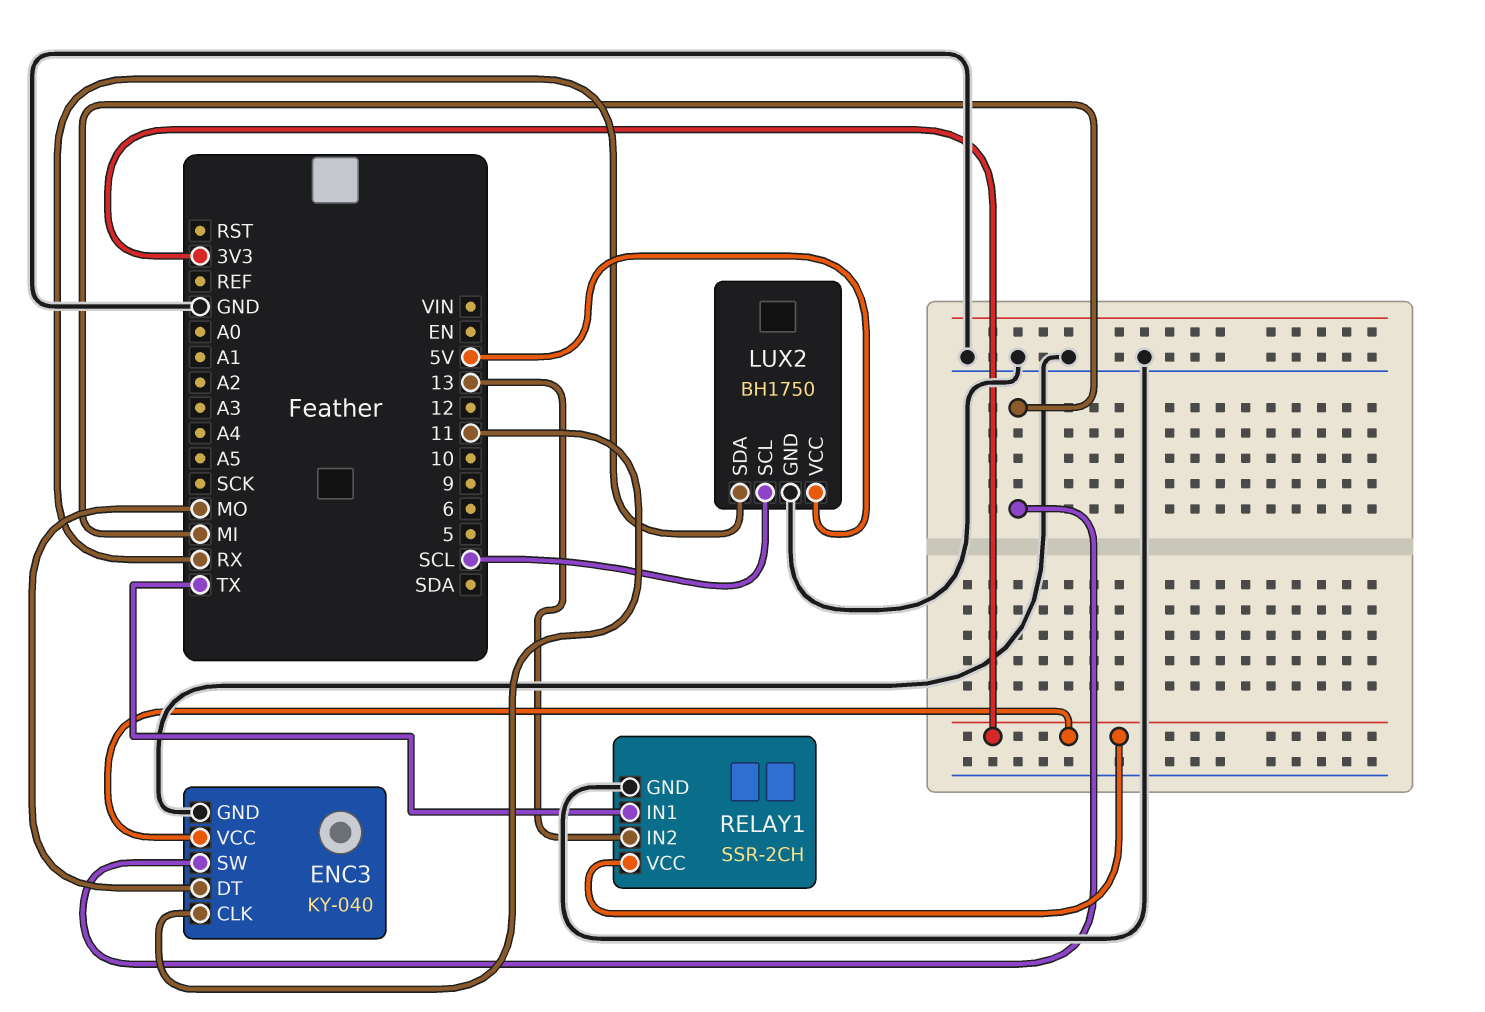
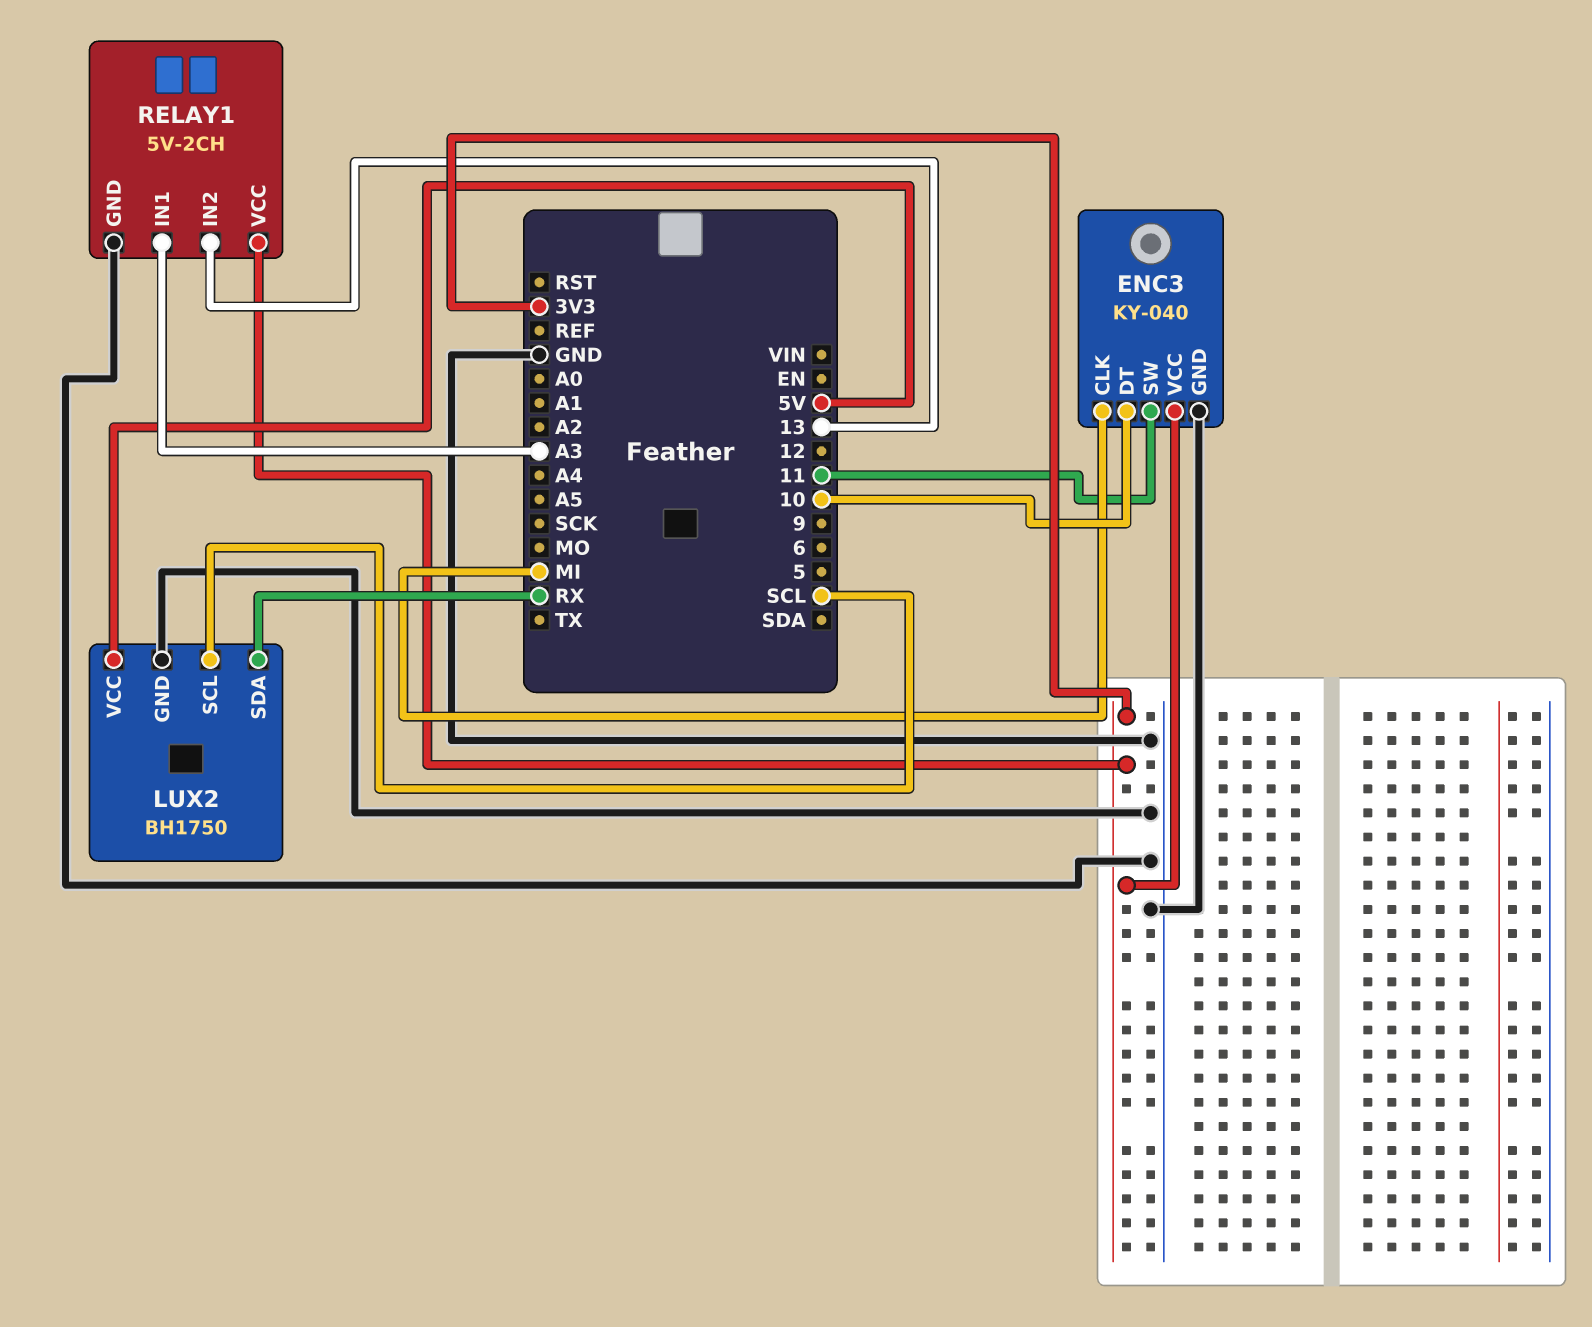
ENC3 pin CLK: 11 -> MI
ENC3 pin DT: MO -> 10
ENC3 pin SW: MI -> 11
RELAY1: SSR-2CH -> 5V-2CH
RELAY1 pin IN1: TX -> A3

